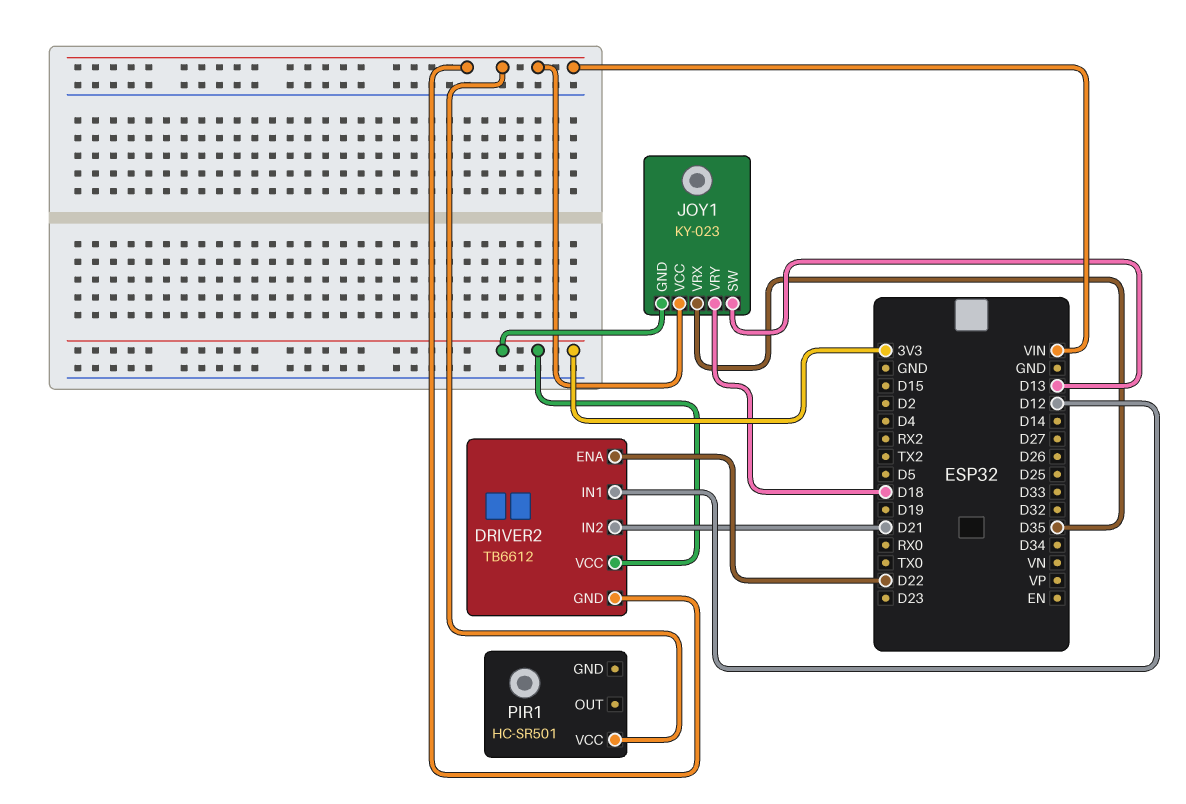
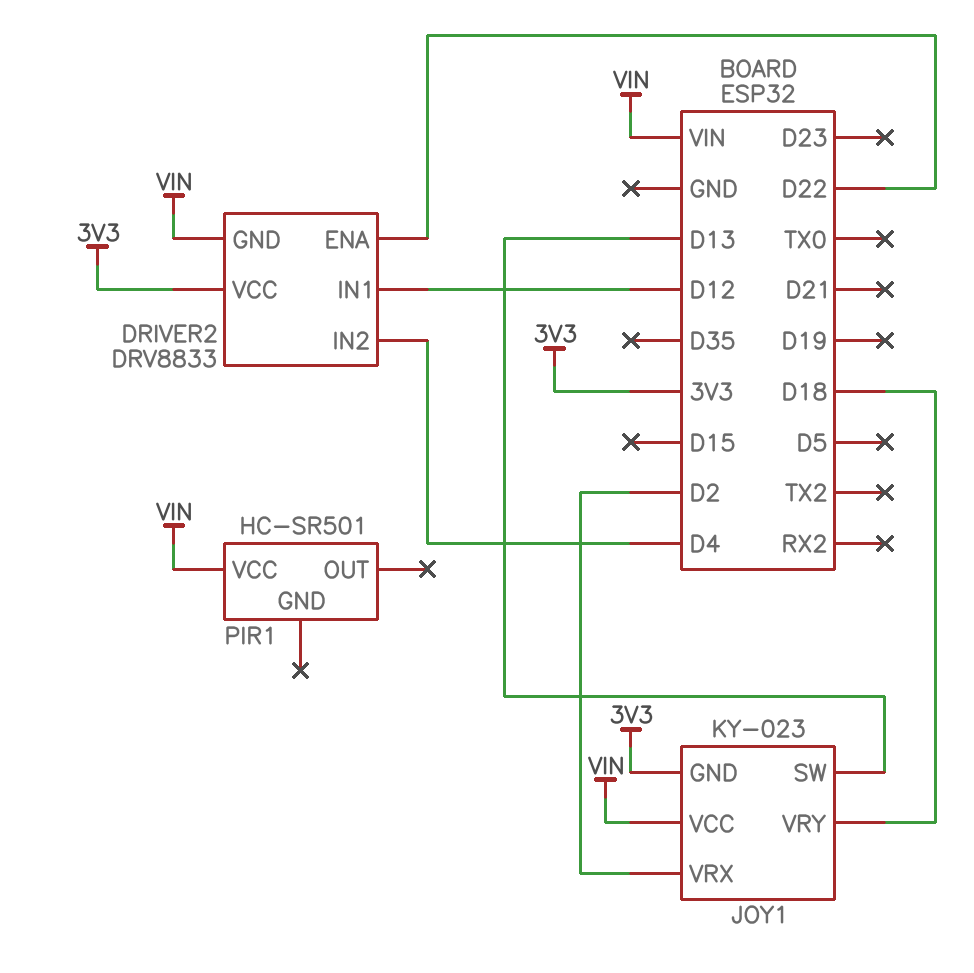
DRIVER2: TB6612 -> DRV8833
DRIVER2 pin IN2: D21 -> D4
JOY1 pin VRX: D35 -> D2

